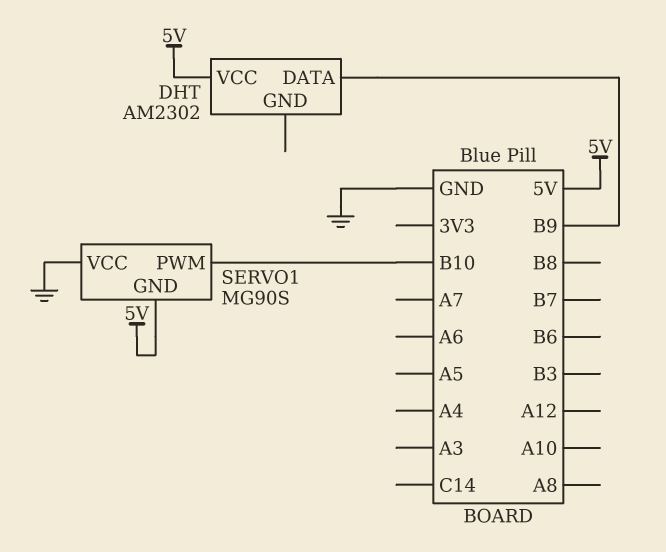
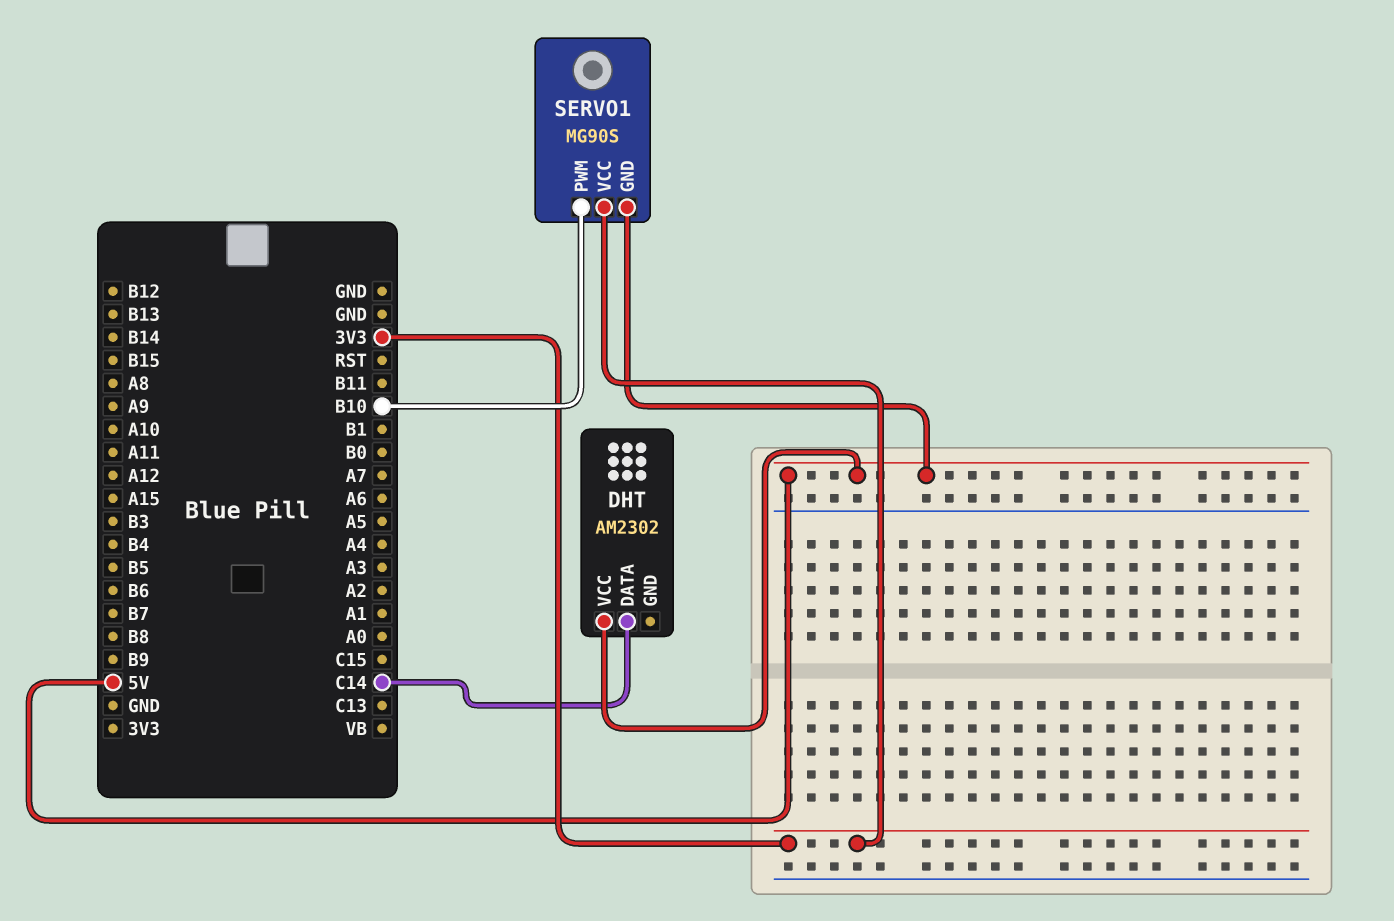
DHT pin DATA: B9 -> C14
SERVO1 pin VCC: GND -> 3V3

